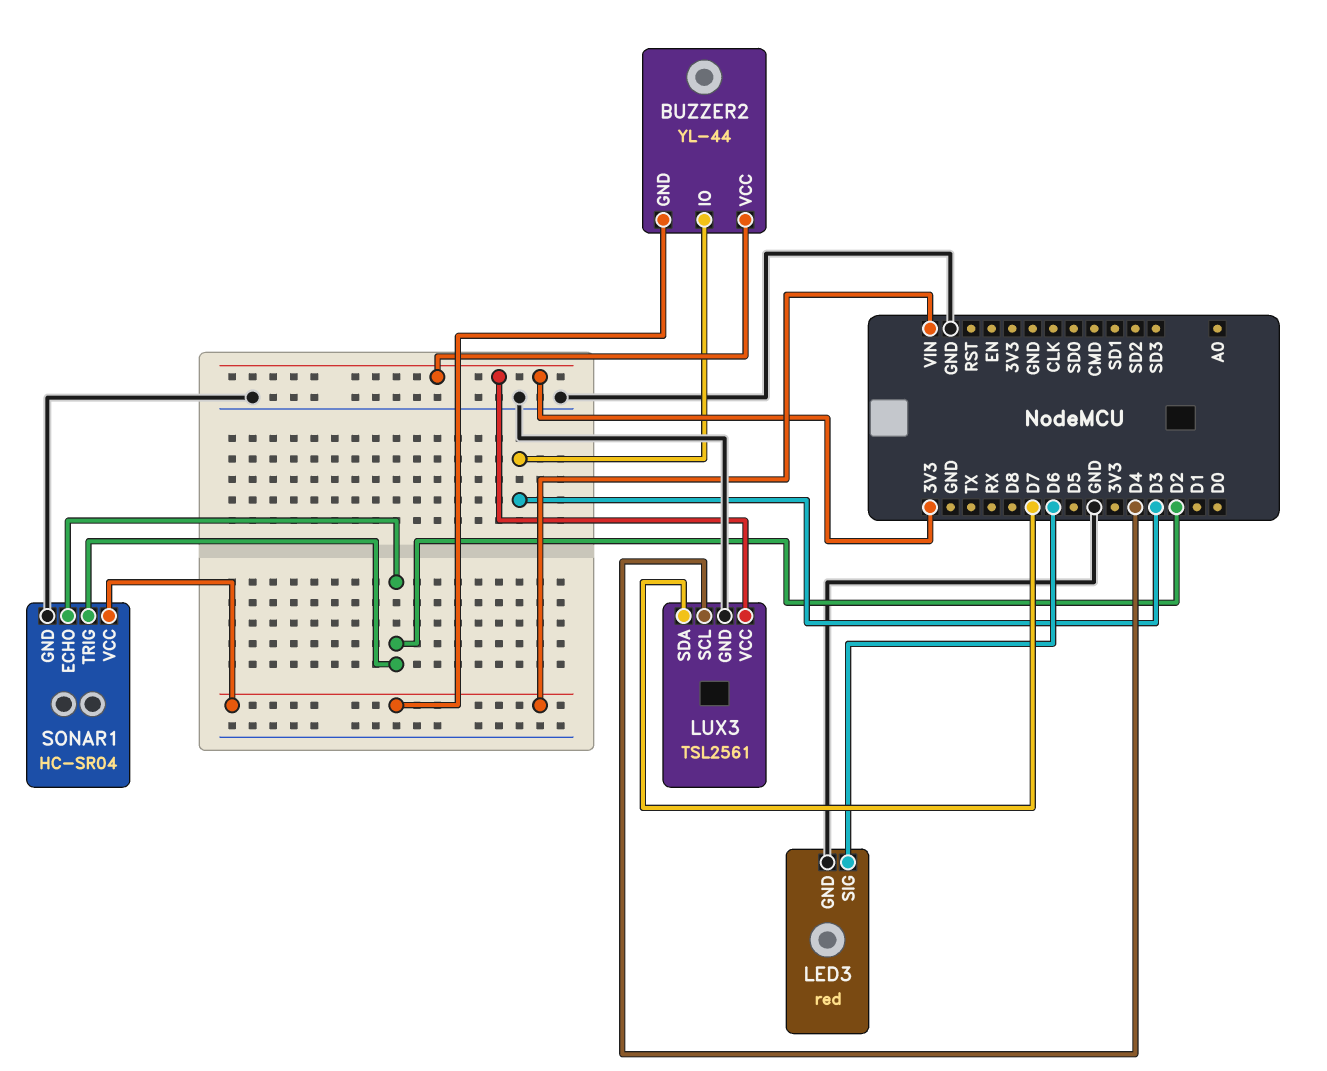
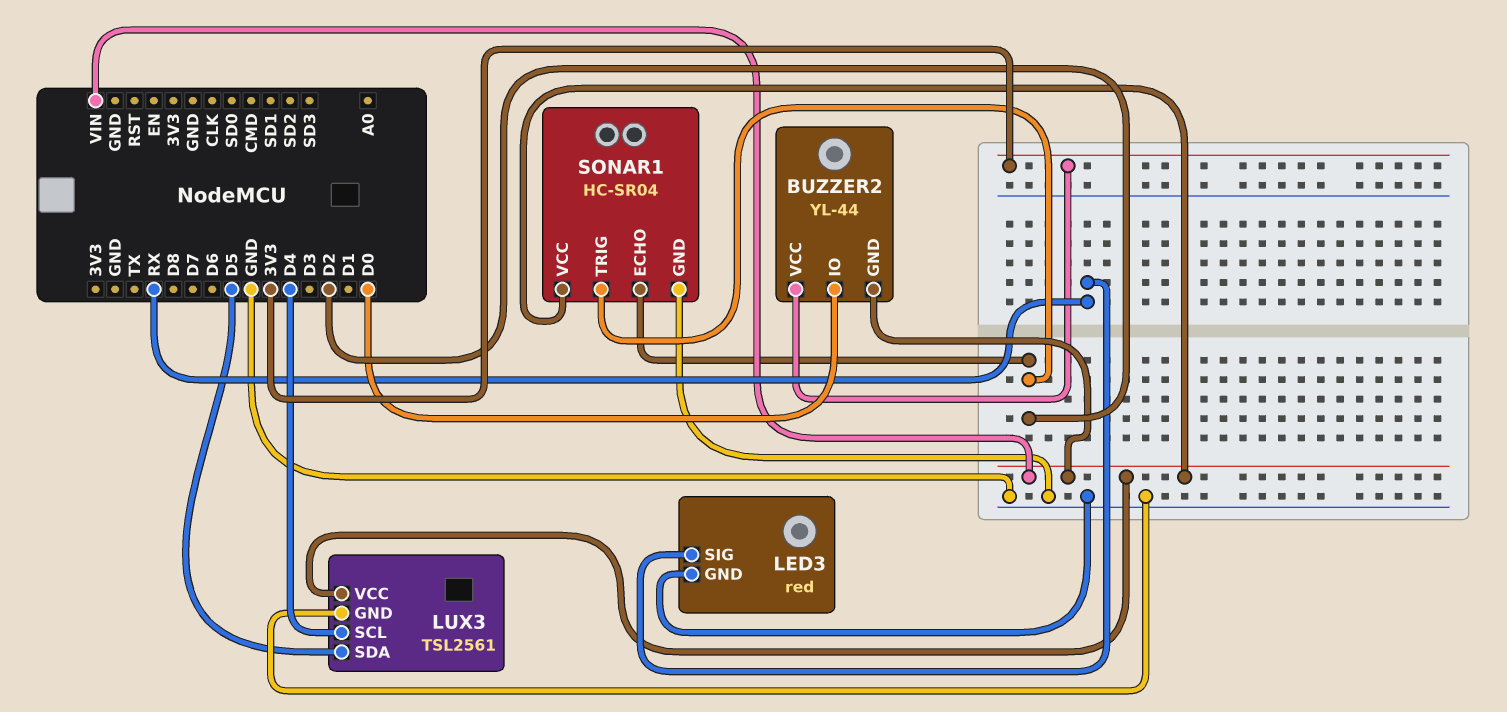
BUZZER2 pin IO: D3 -> D0
LED3 pin SIG: D6 -> RX
LUX3 pin SDA: D7 -> D5
LUX3 pin VCC: 3V3 -> VIN

